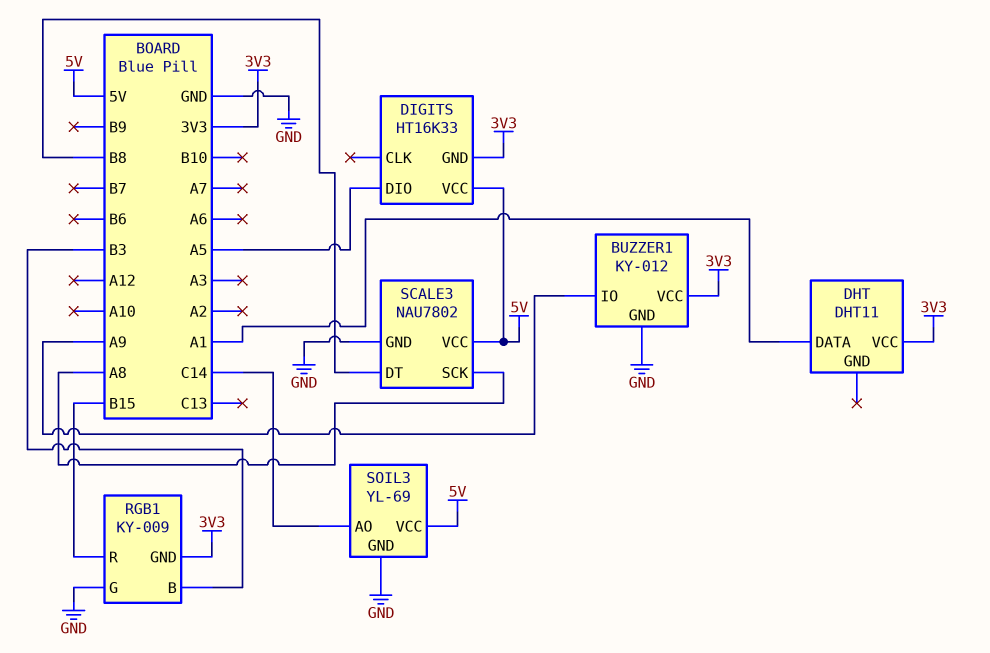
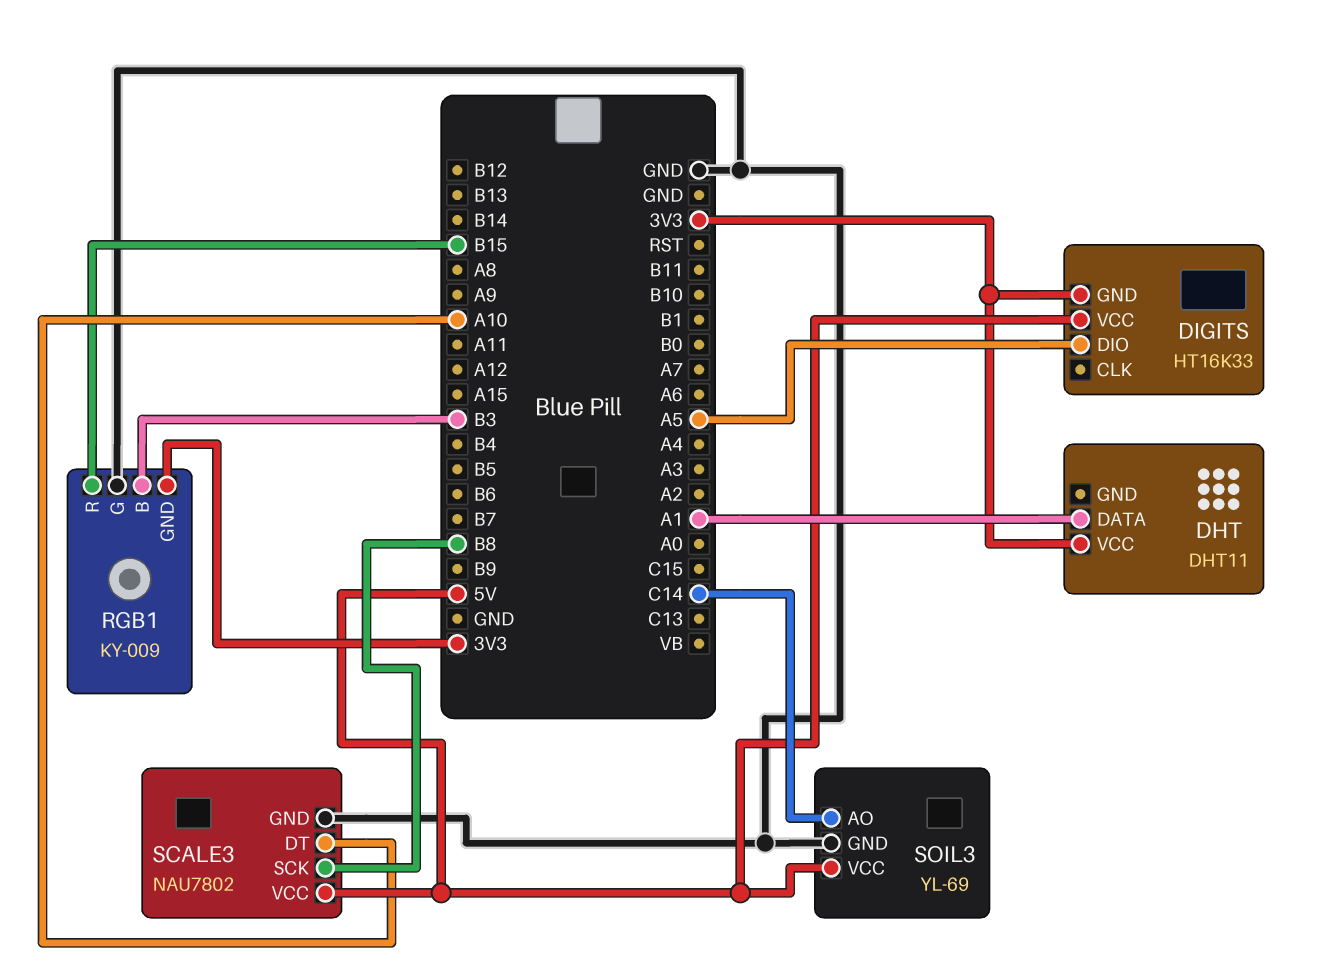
BUZZER1: KY-012 -> none
BUZZER1 pin GND: GND -> none
BUZZER1 pin IO: A9 -> none
BUZZER1 pin VCC: 3V3 -> none
SCALE3 pin DT: B8 -> A10
SCALE3 pin SCK: A8 -> B8

